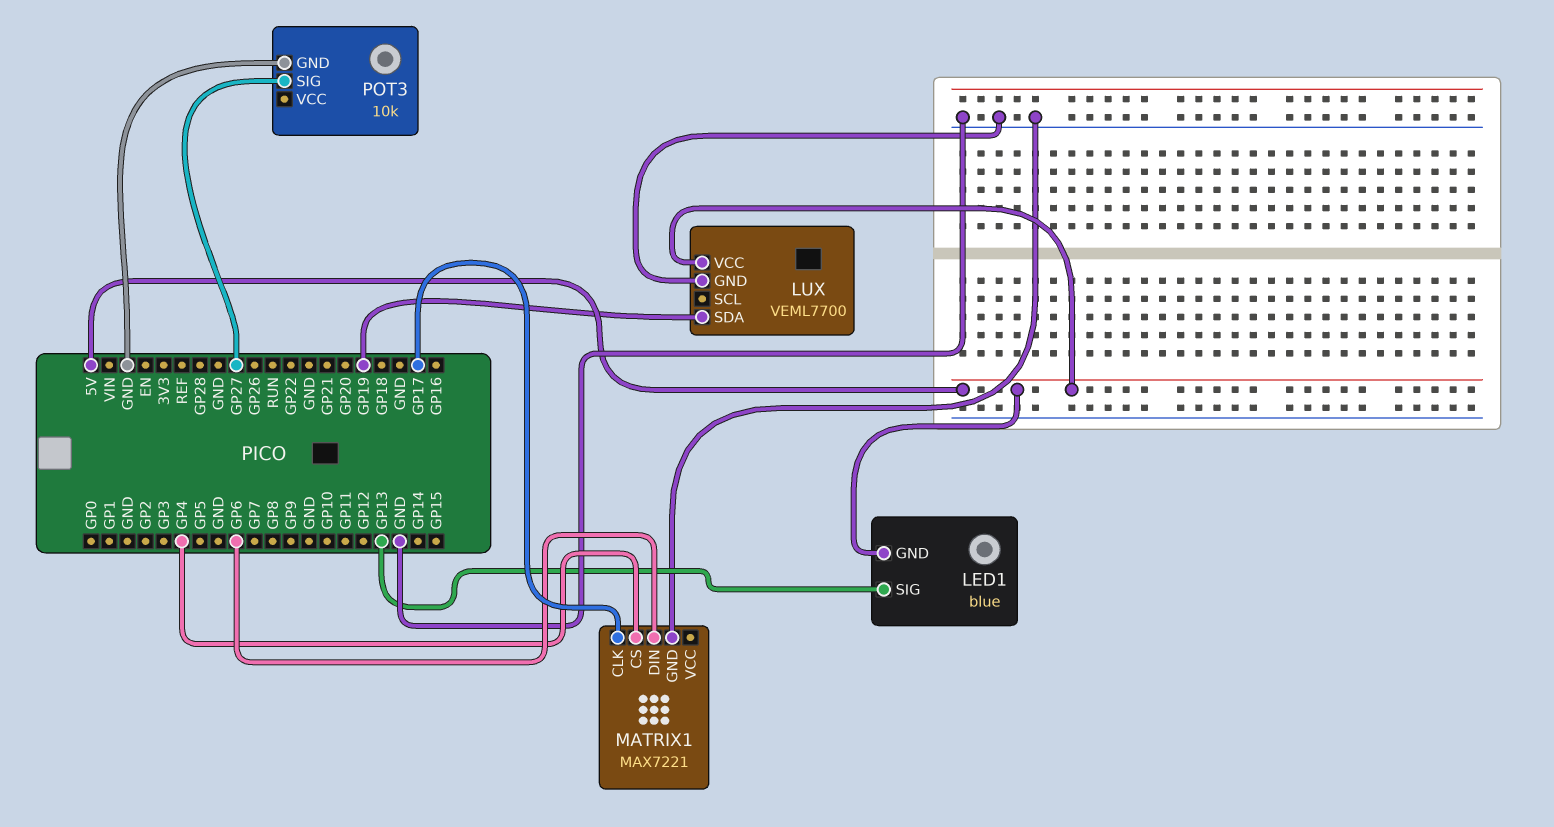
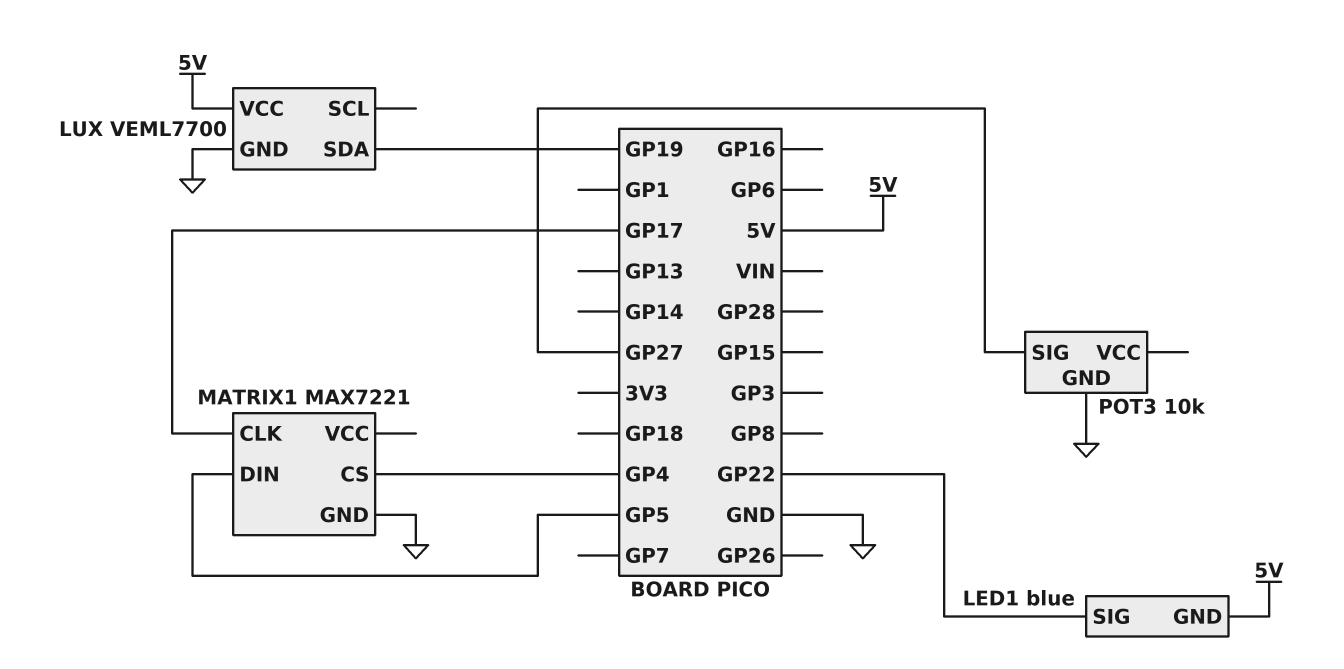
LED1 pin SIG: GP13 -> GP22
MATRIX1 pin DIN: GP6 -> GP5

